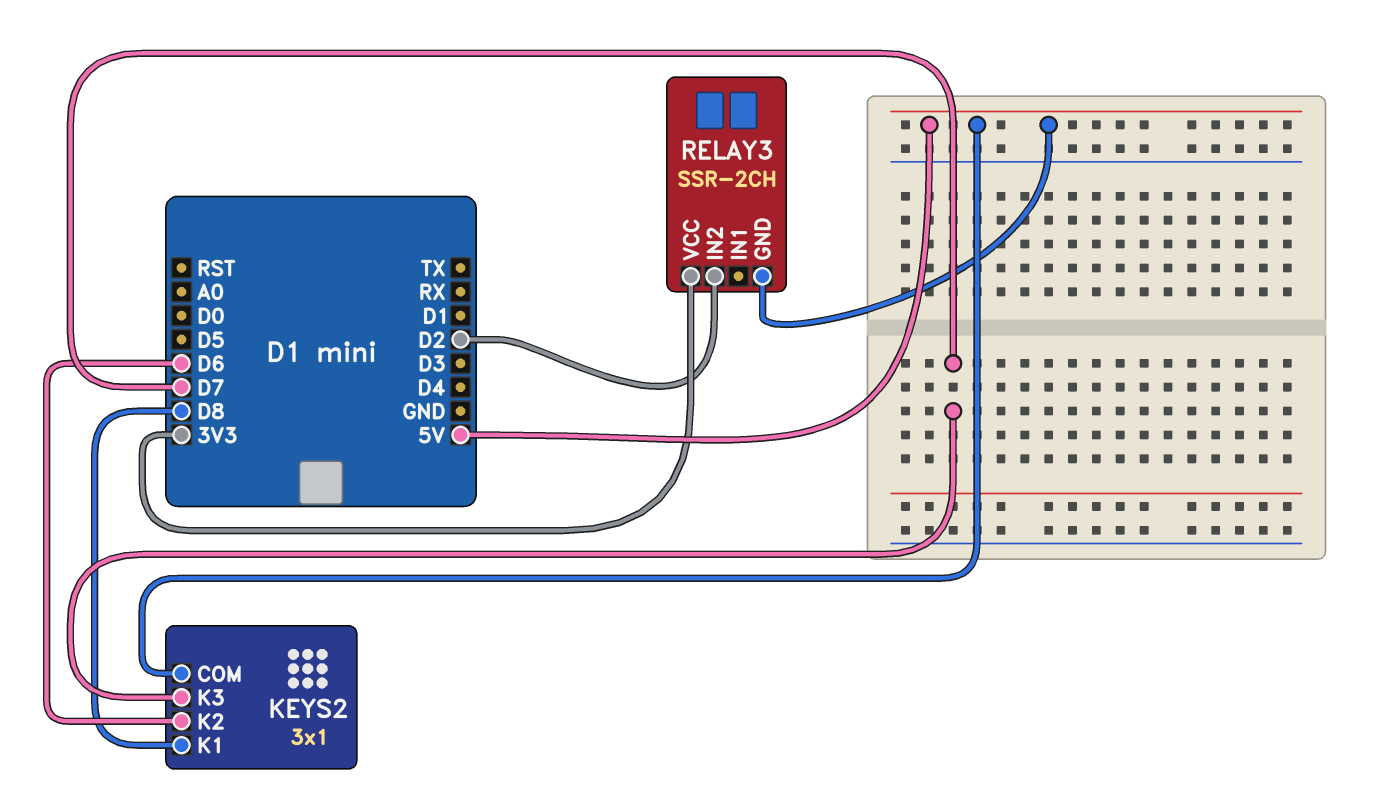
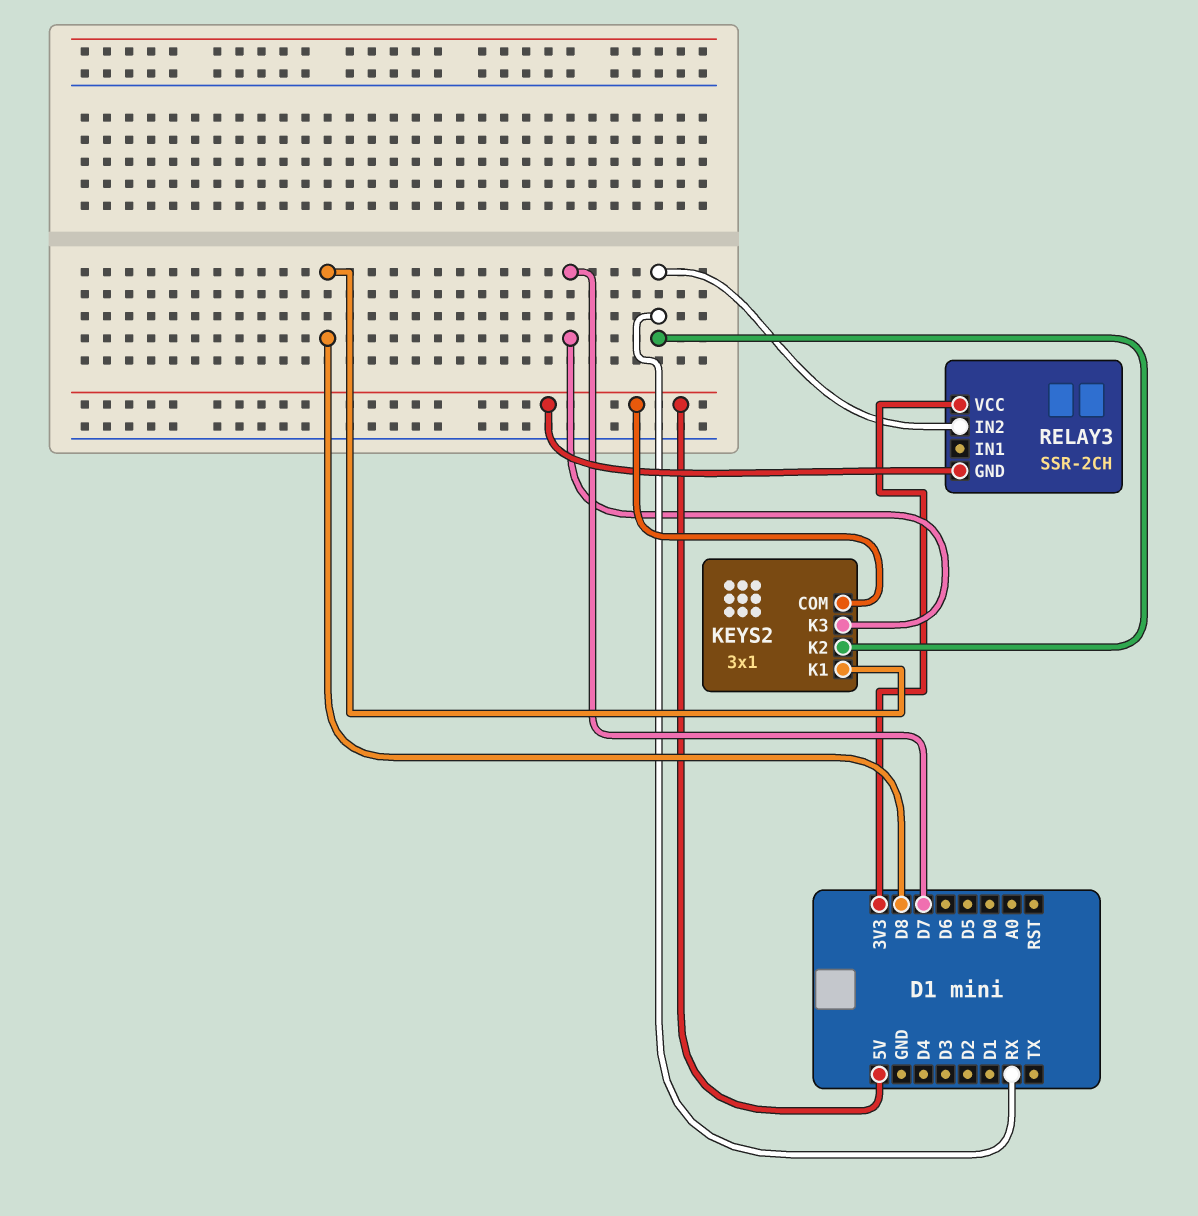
KEYS2 pin K2: D6 -> RX
RELAY3 pin IN2: D2 -> RX

